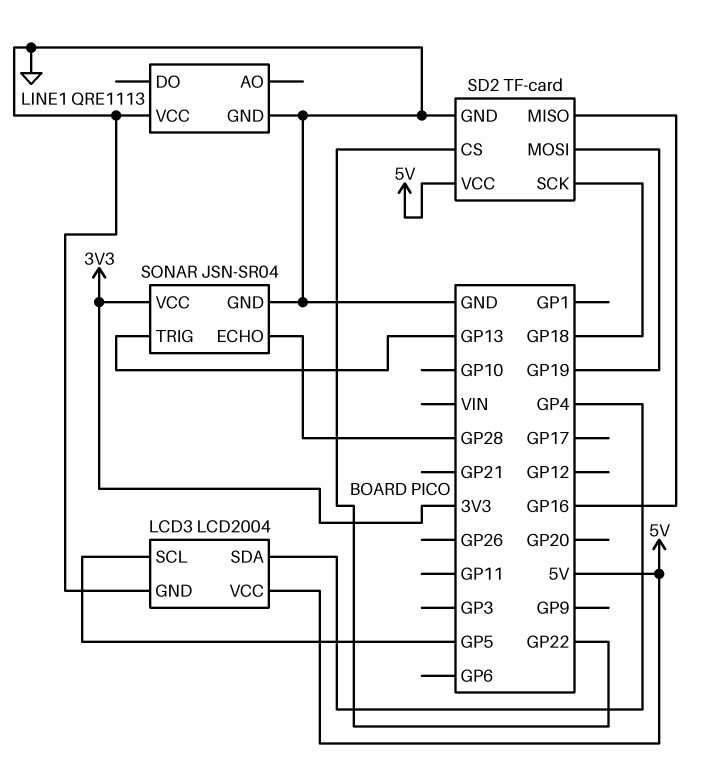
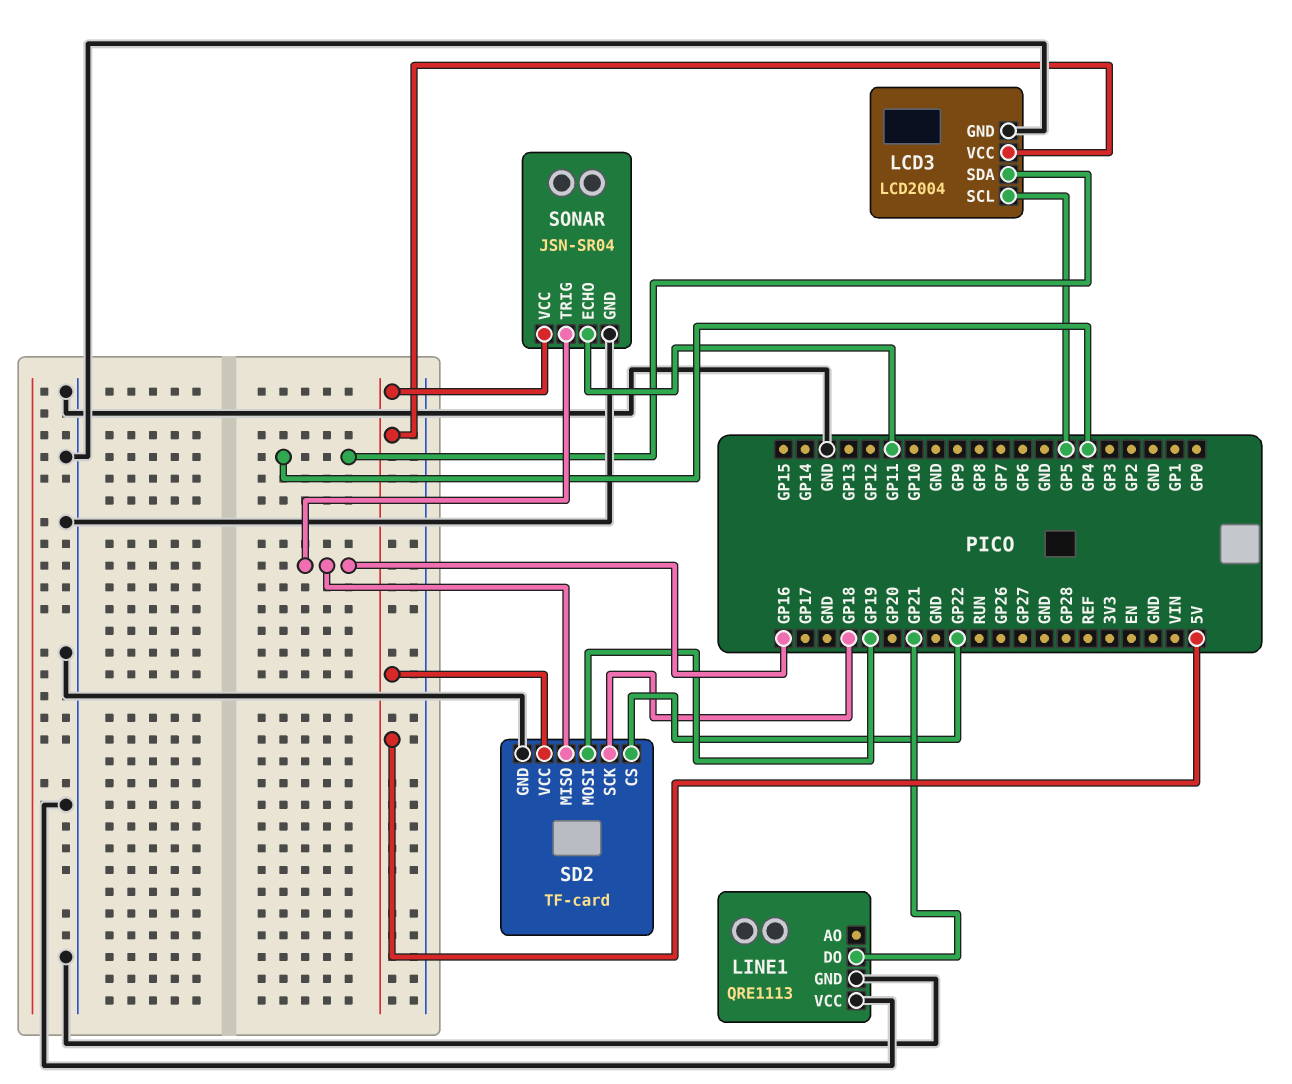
LINE1 pin DO: none -> GP21
SONAR pin ECHO: GP28 -> GP11
SONAR pin TRIG: GP13 -> GP16
SONAR pin VCC: 3V3 -> 5V

